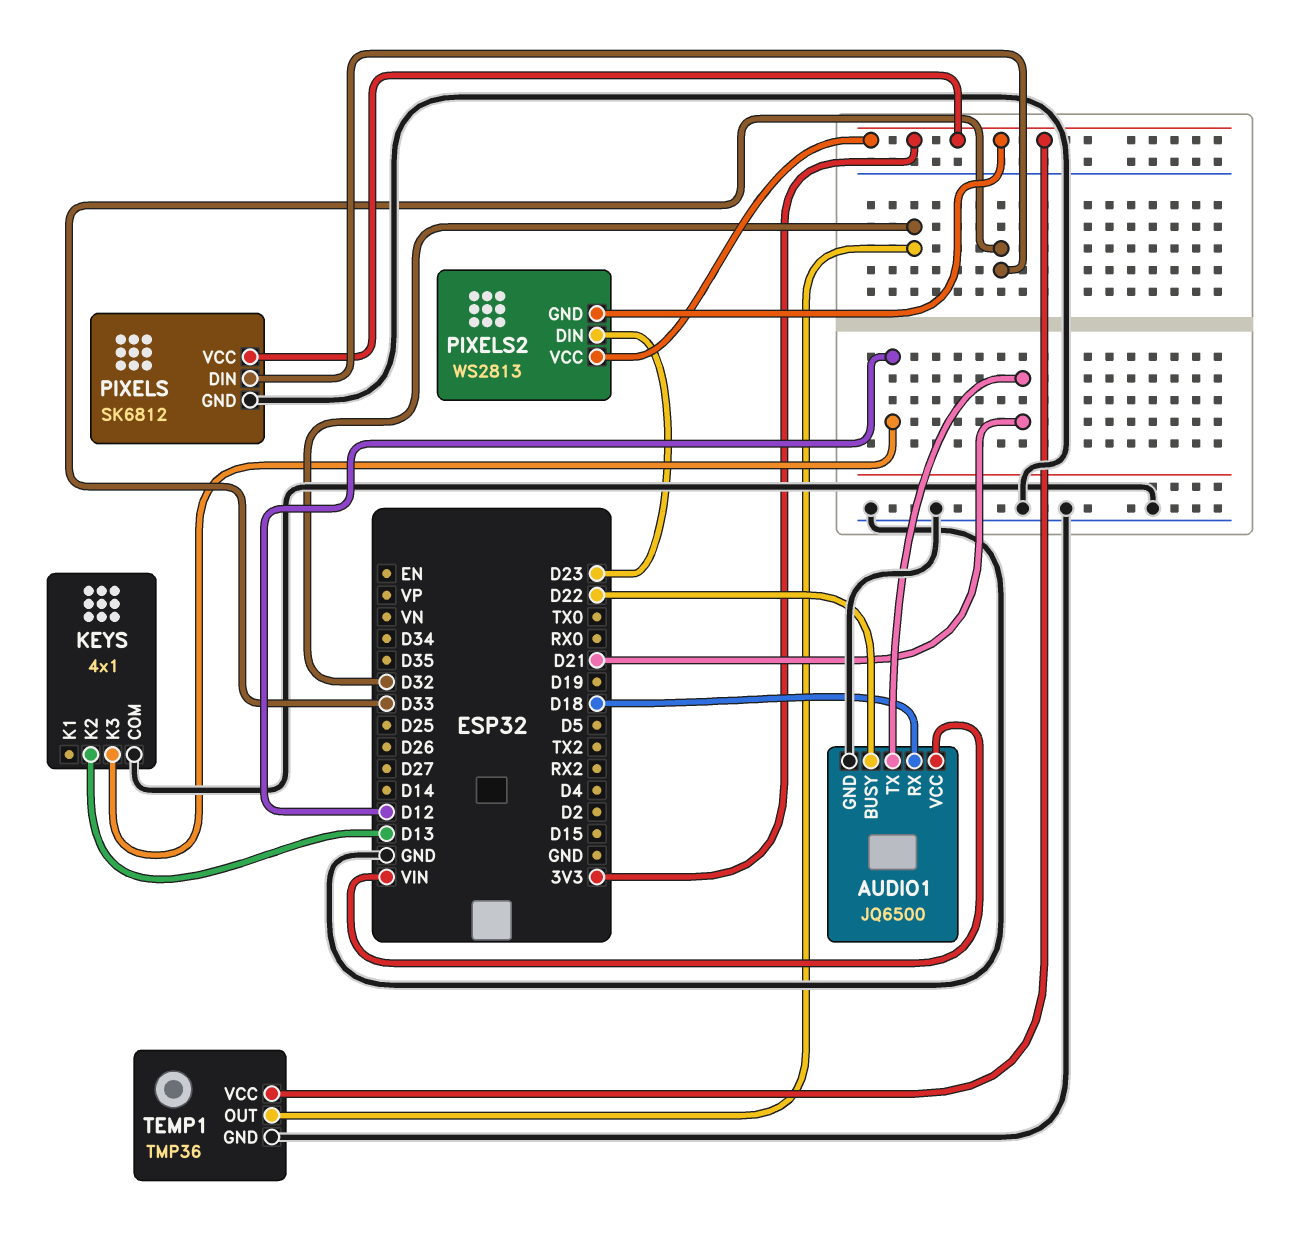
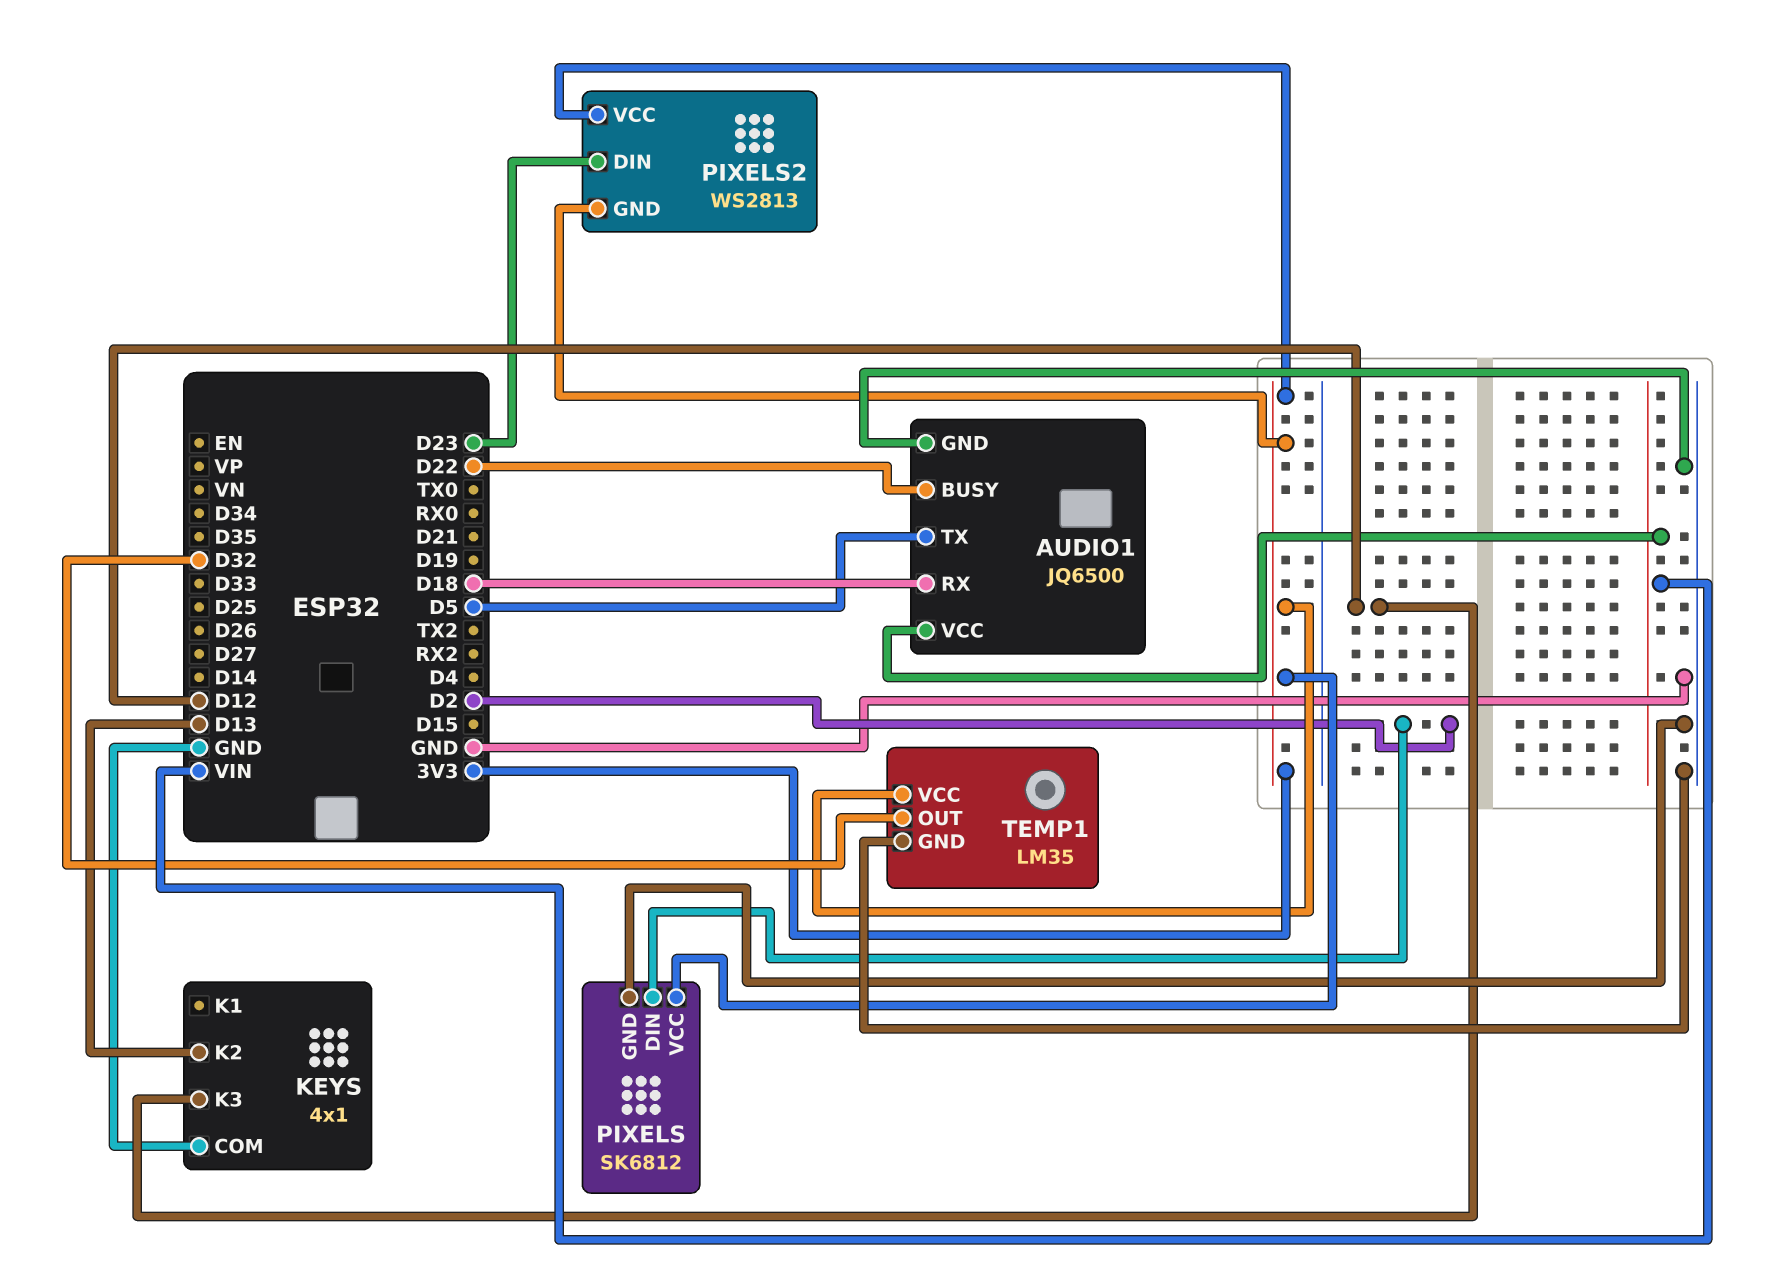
AUDIO1 pin TX: D21 -> D5
PIXELS pin DIN: D33 -> D2
TEMP1: TMP36 -> LM35

